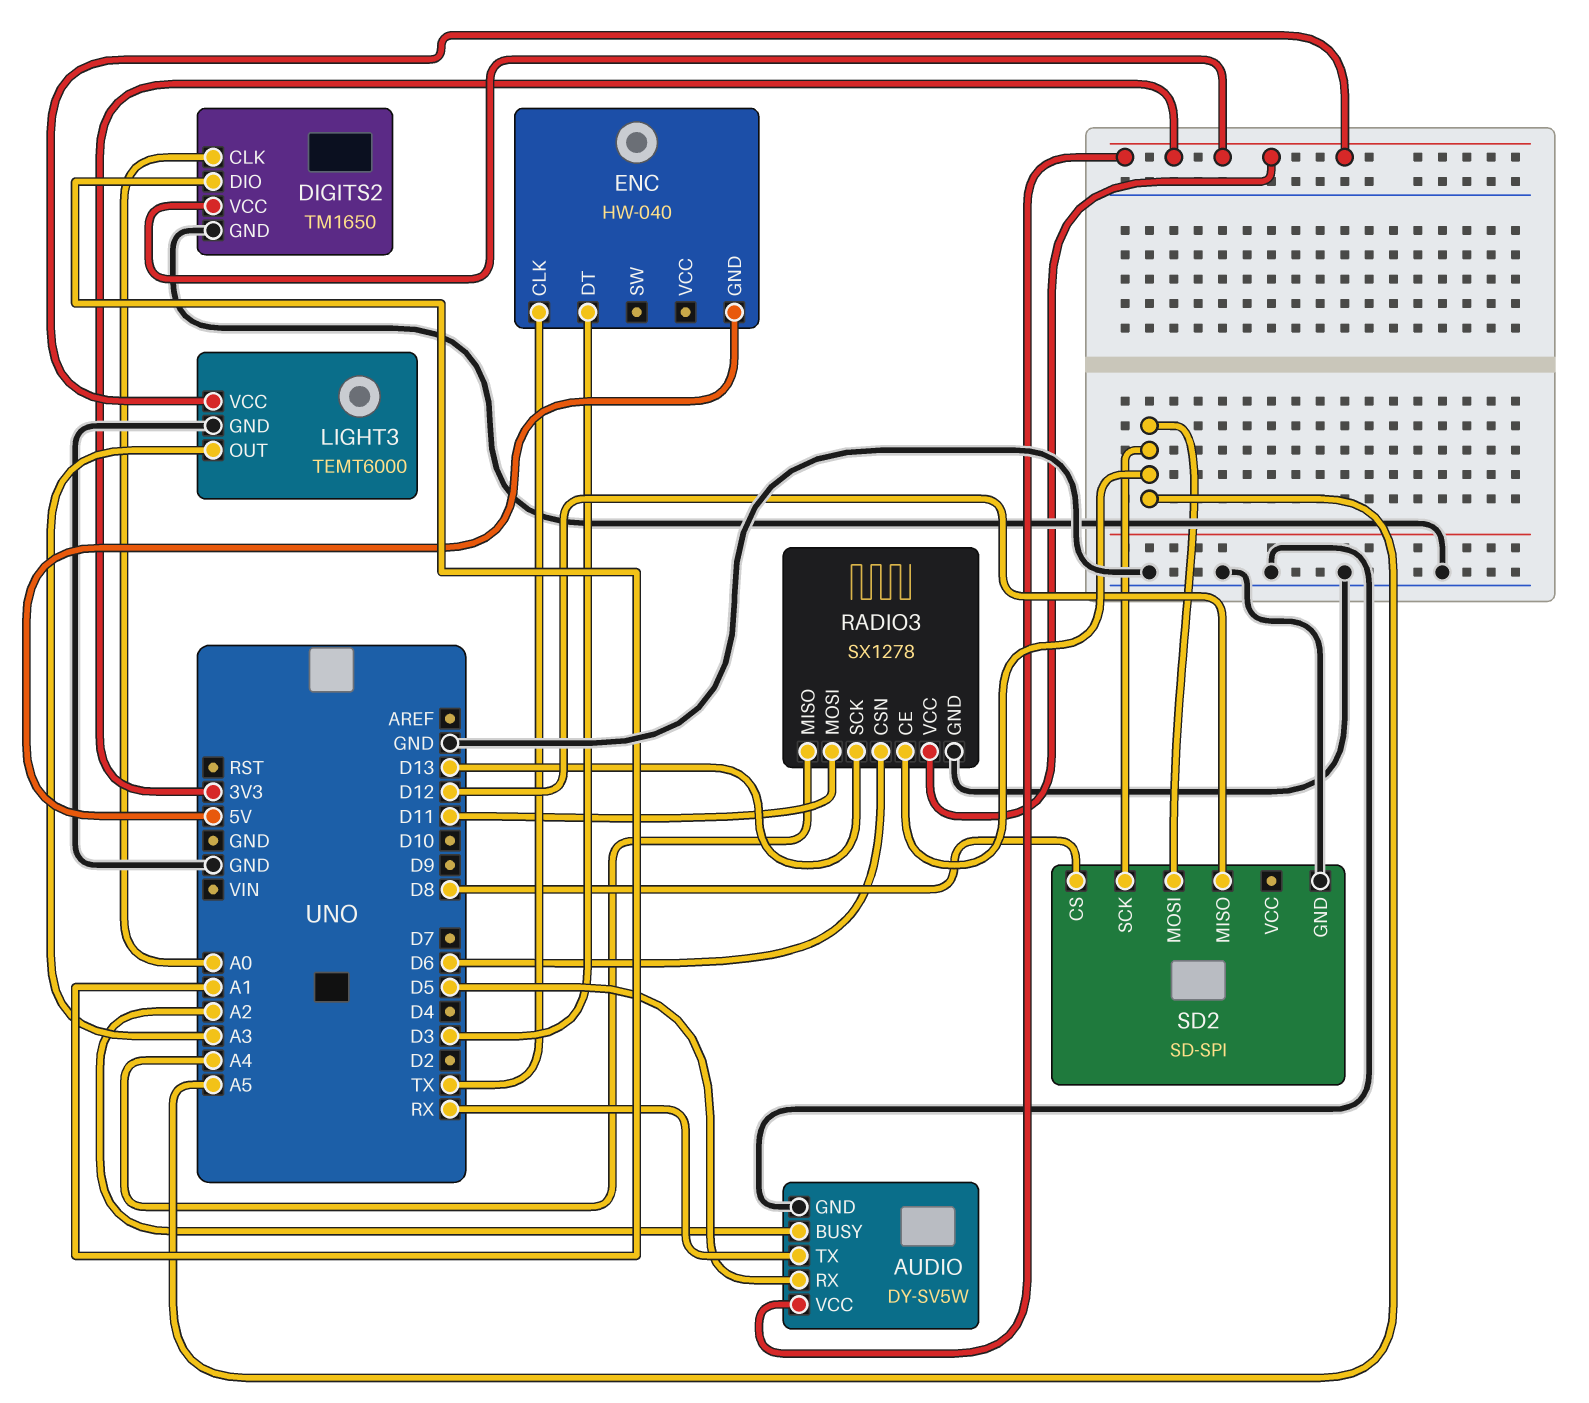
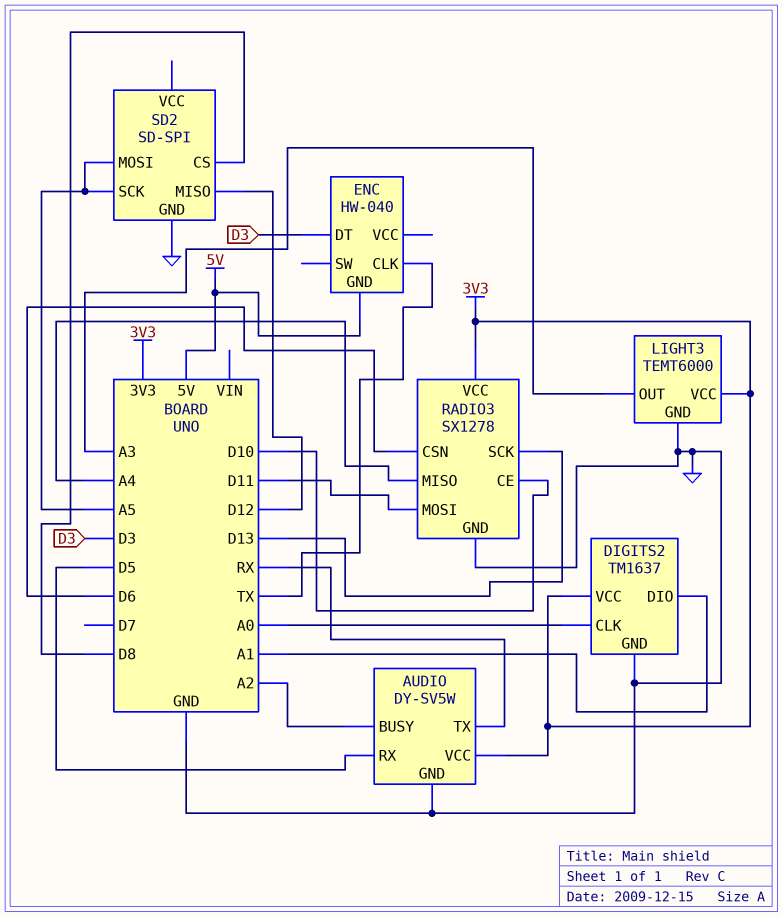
DIGITS2: TM1650 -> TM1637
RADIO3 pin CE: A5 -> D10

